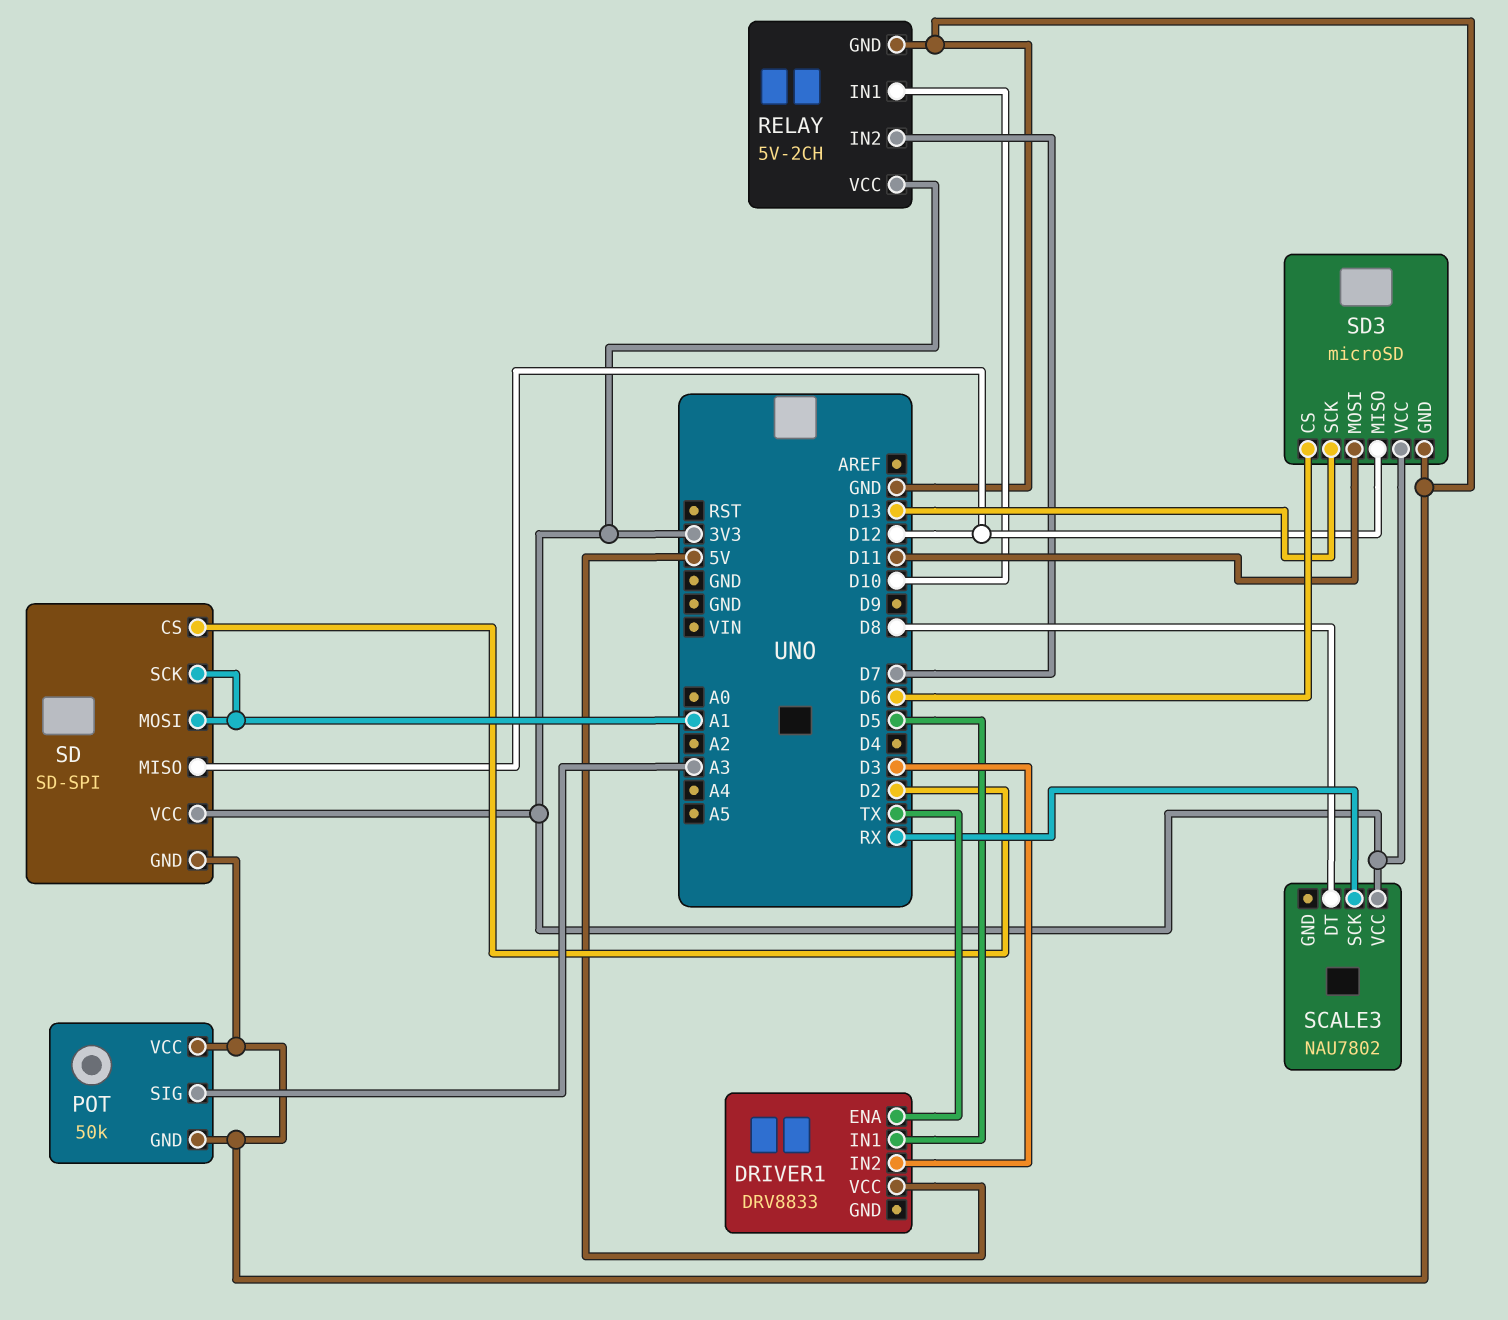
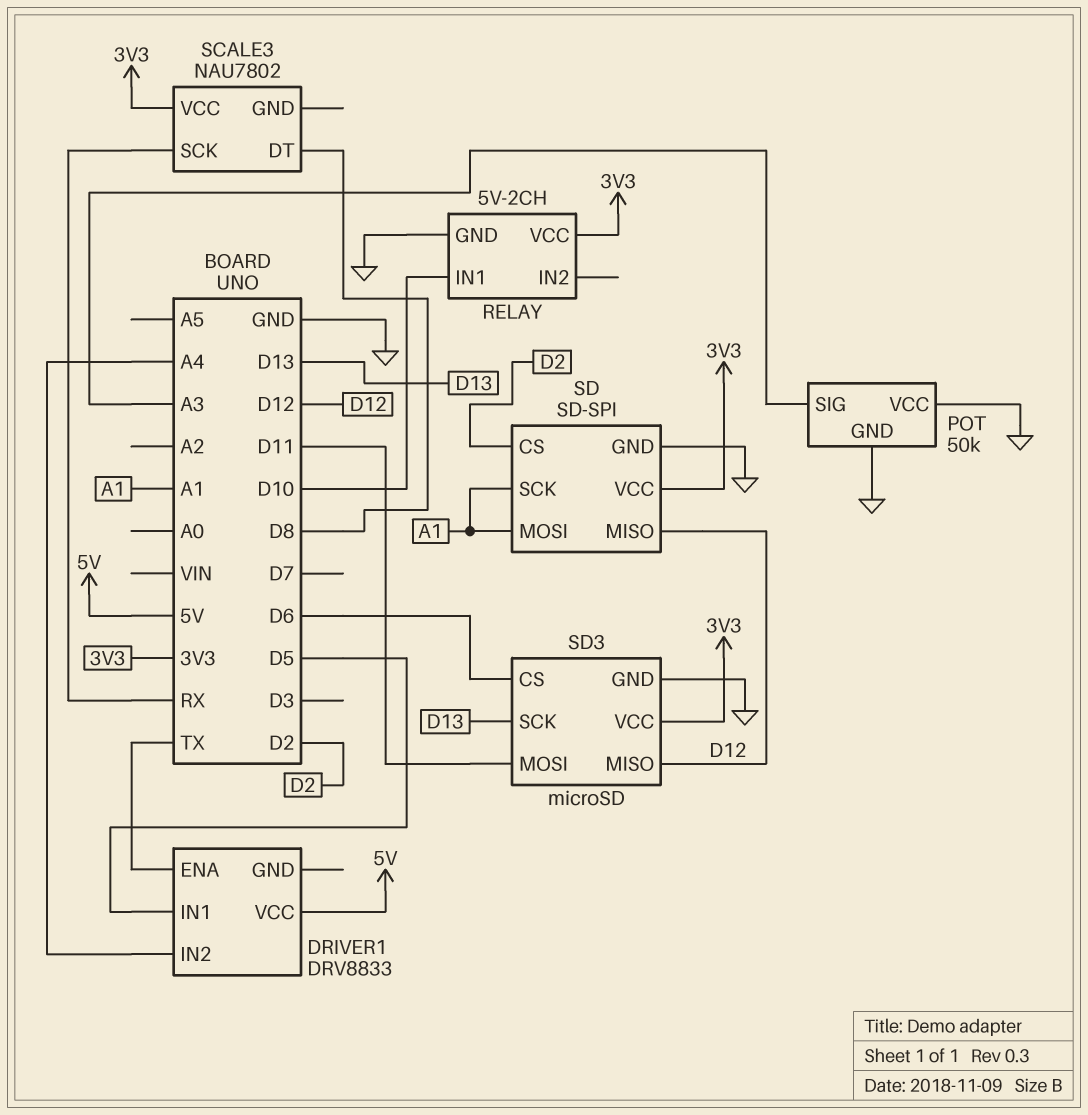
DRIVER1 pin IN2: D3 -> A4
RELAY pin IN2: D7 -> none

